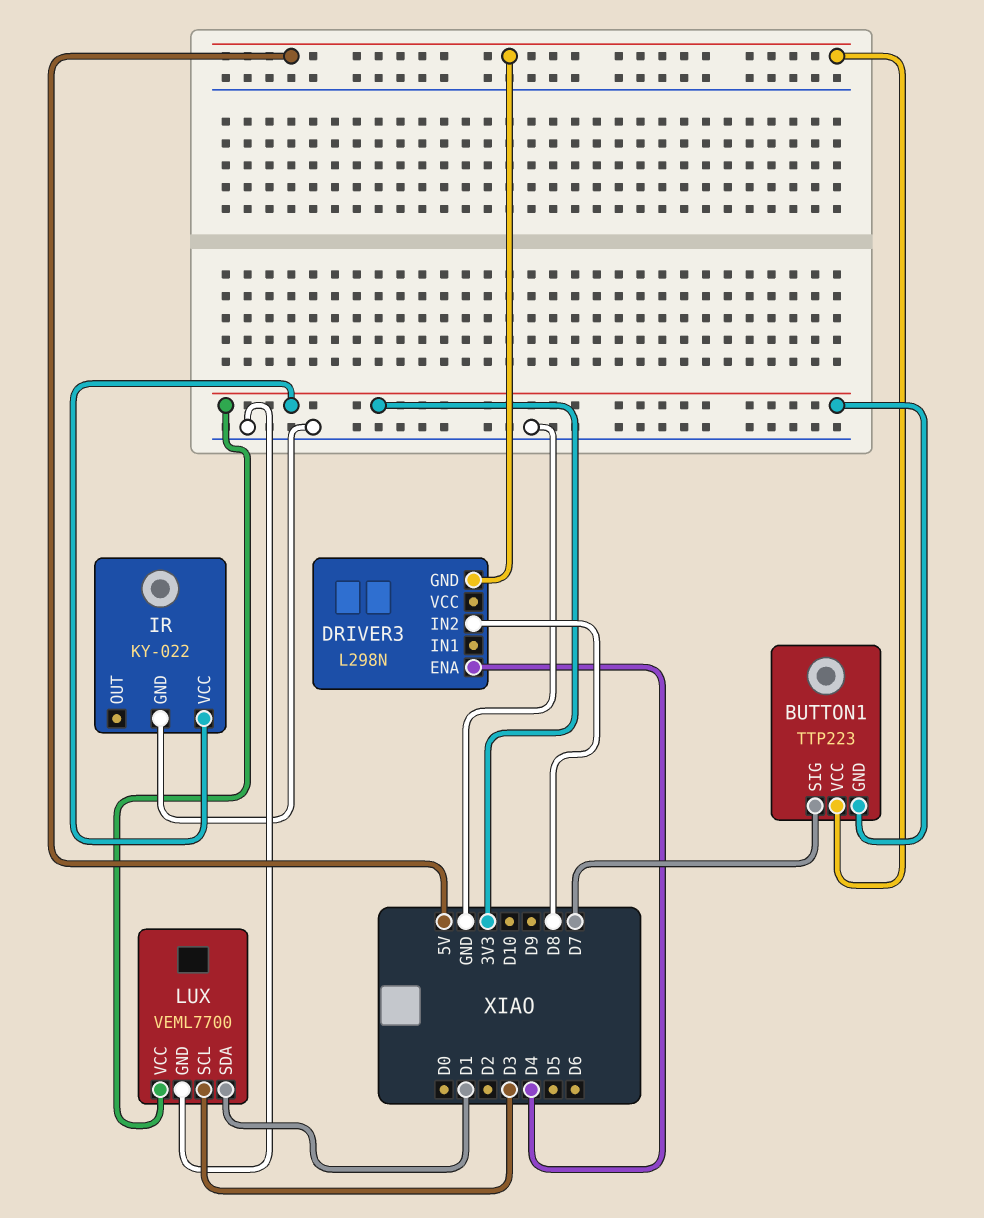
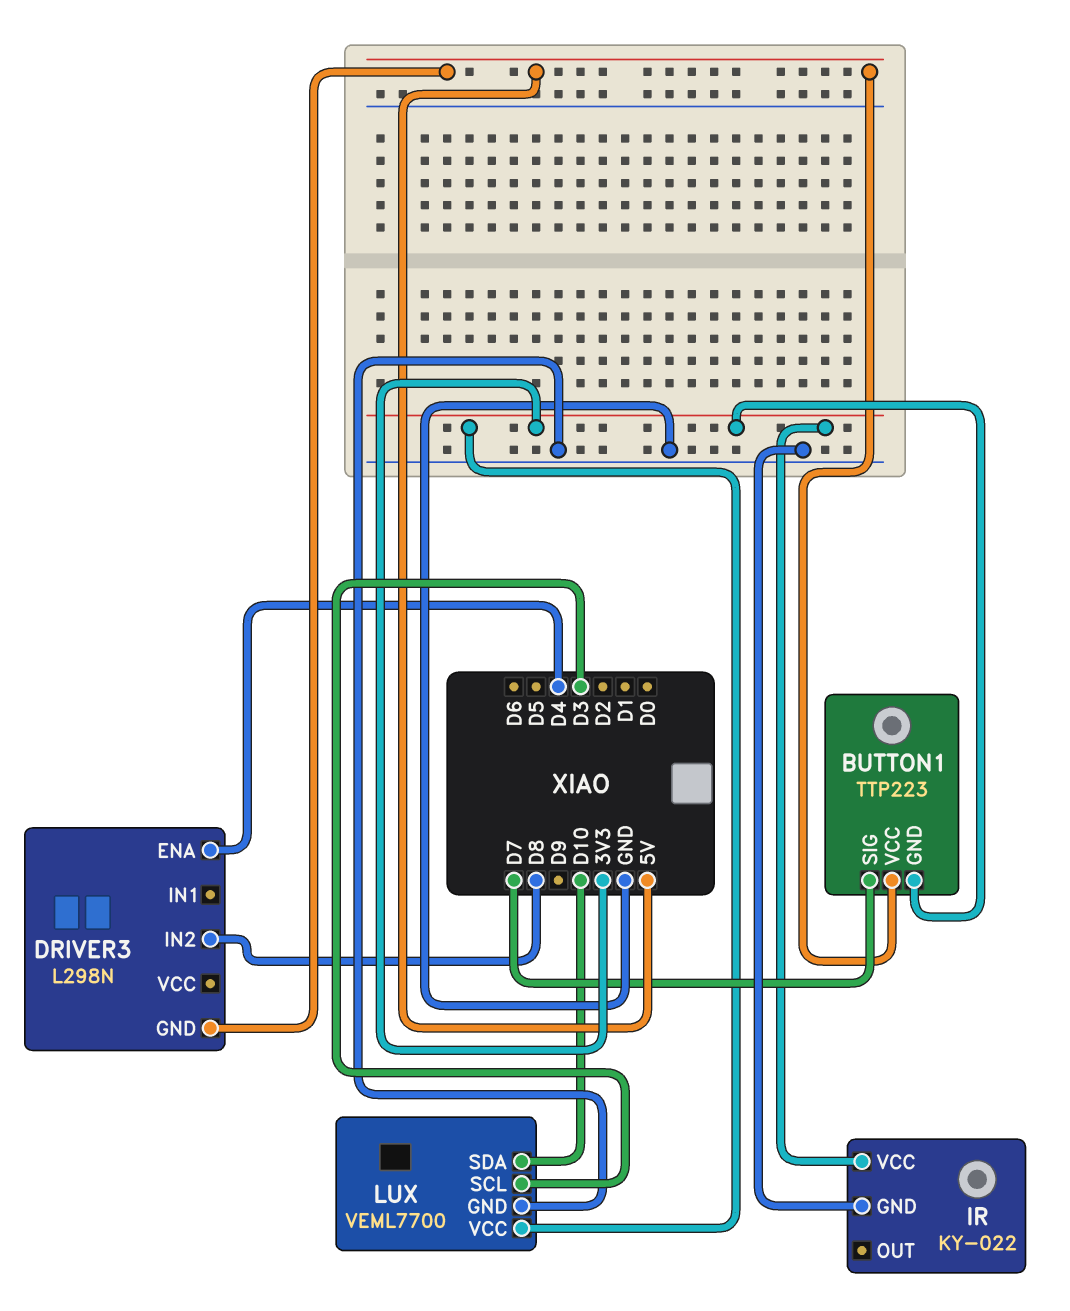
LUX pin SDA: D1 -> D10

